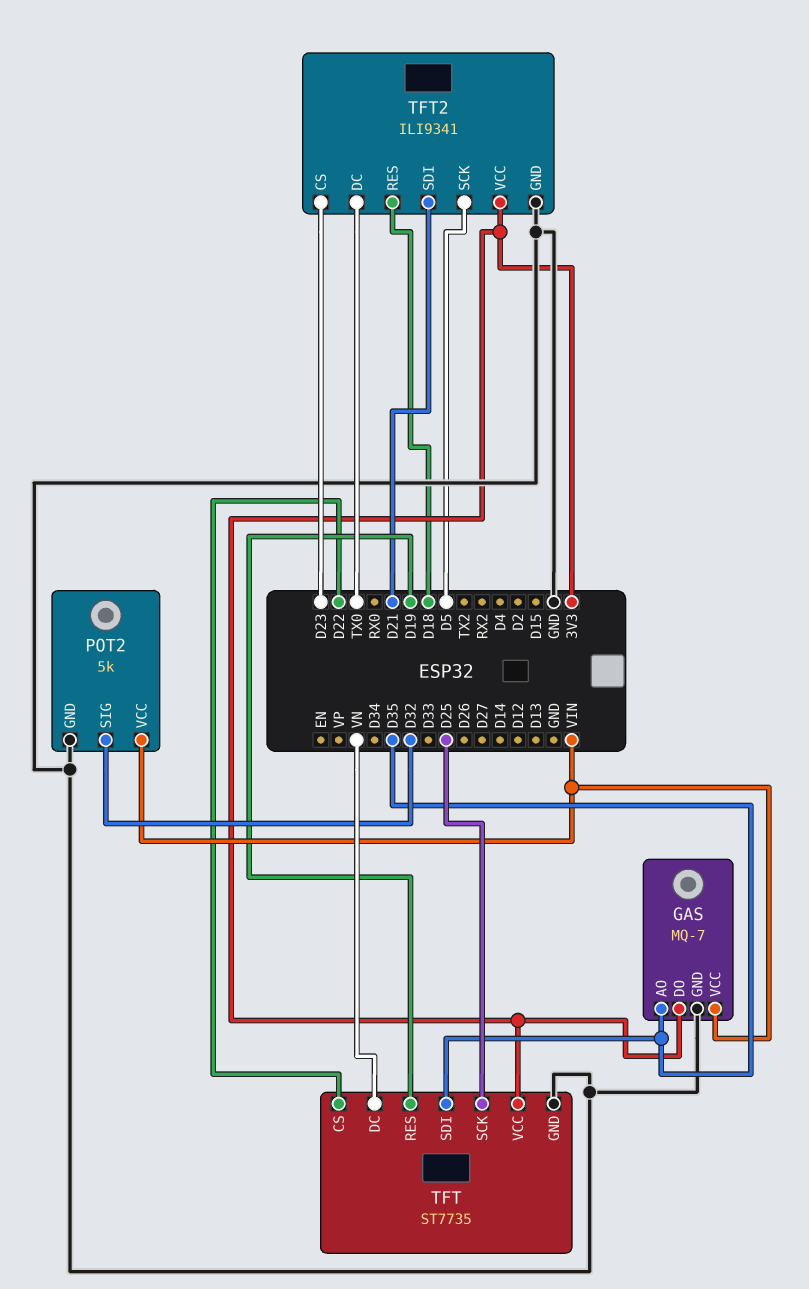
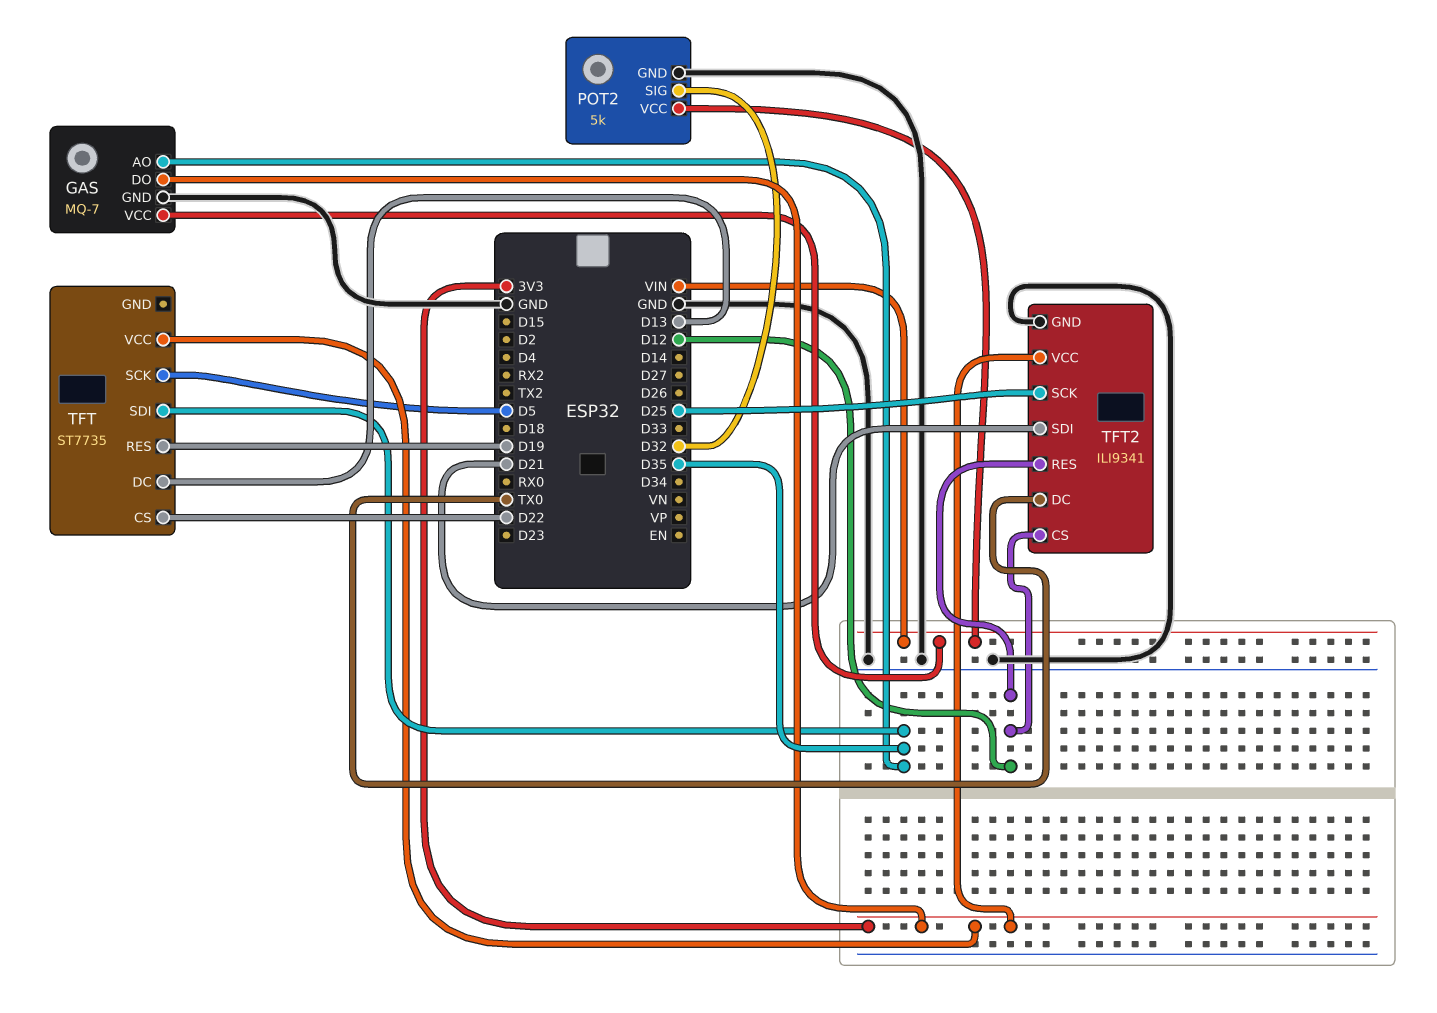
TFT pin DC: VN -> D13
TFT pin GND: GND -> none
TFT pin SCK: D25 -> D5
TFT2 pin CS: D23 -> D12
TFT2 pin RES: D18 -> D12
TFT2 pin SCK: D5 -> D25

